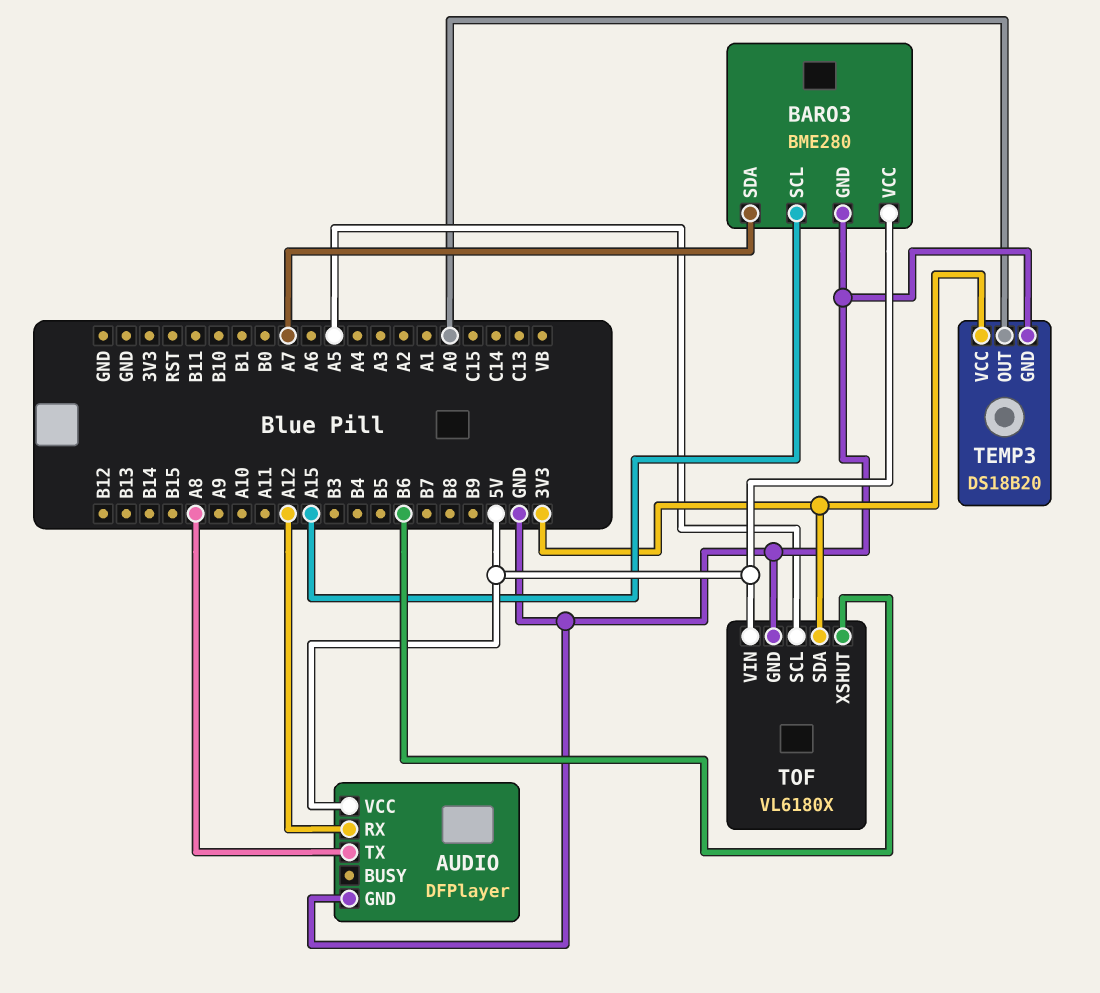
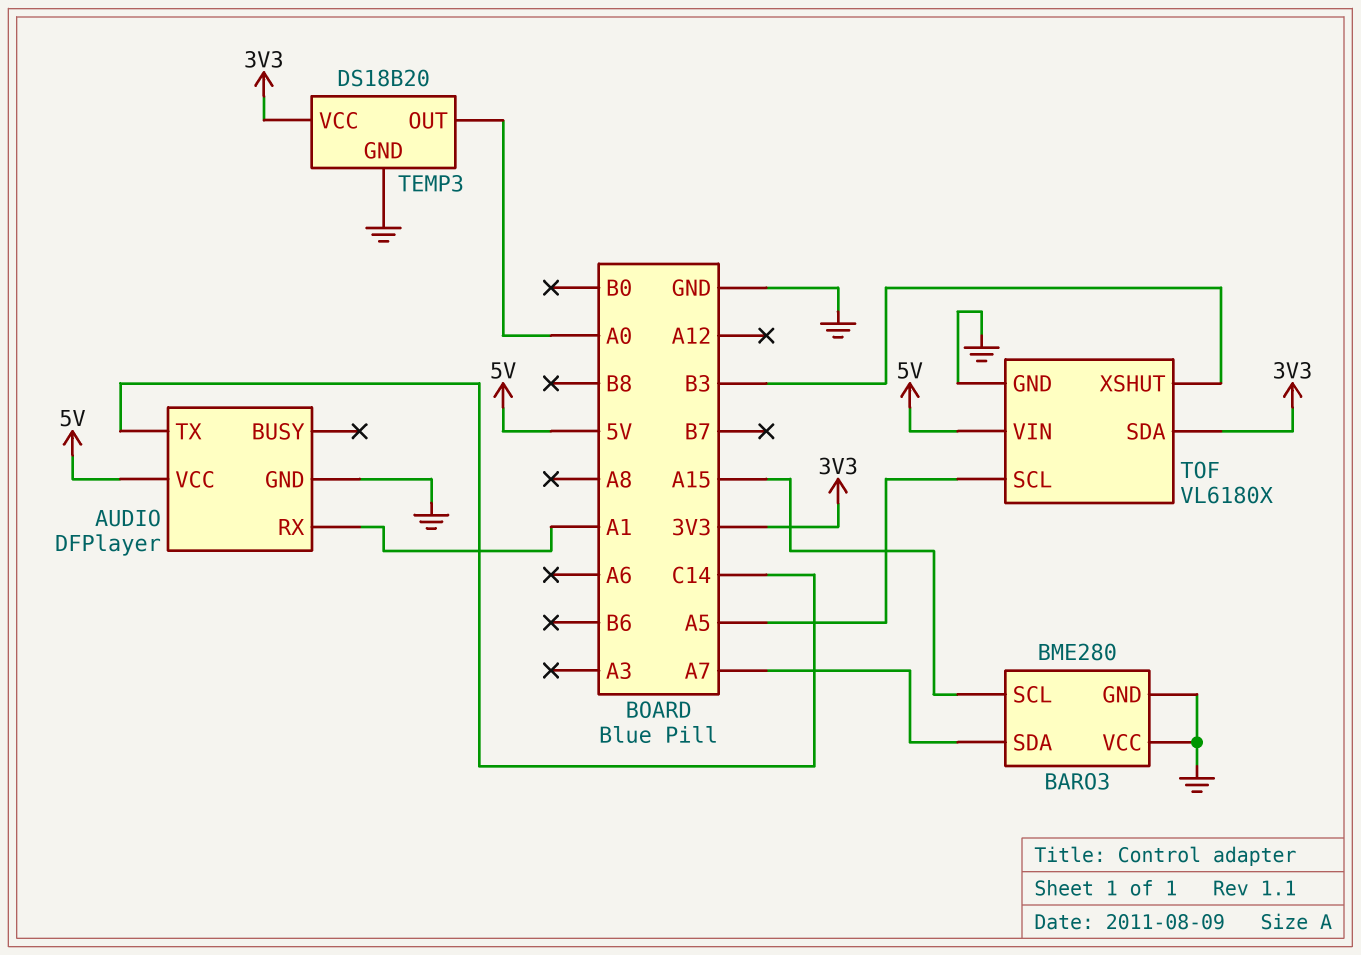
AUDIO pin RX: A12 -> A1
AUDIO pin TX: A8 -> C14
BARO3 pin VCC: 5V -> GND
TOF pin XSHUT: B6 -> B3

